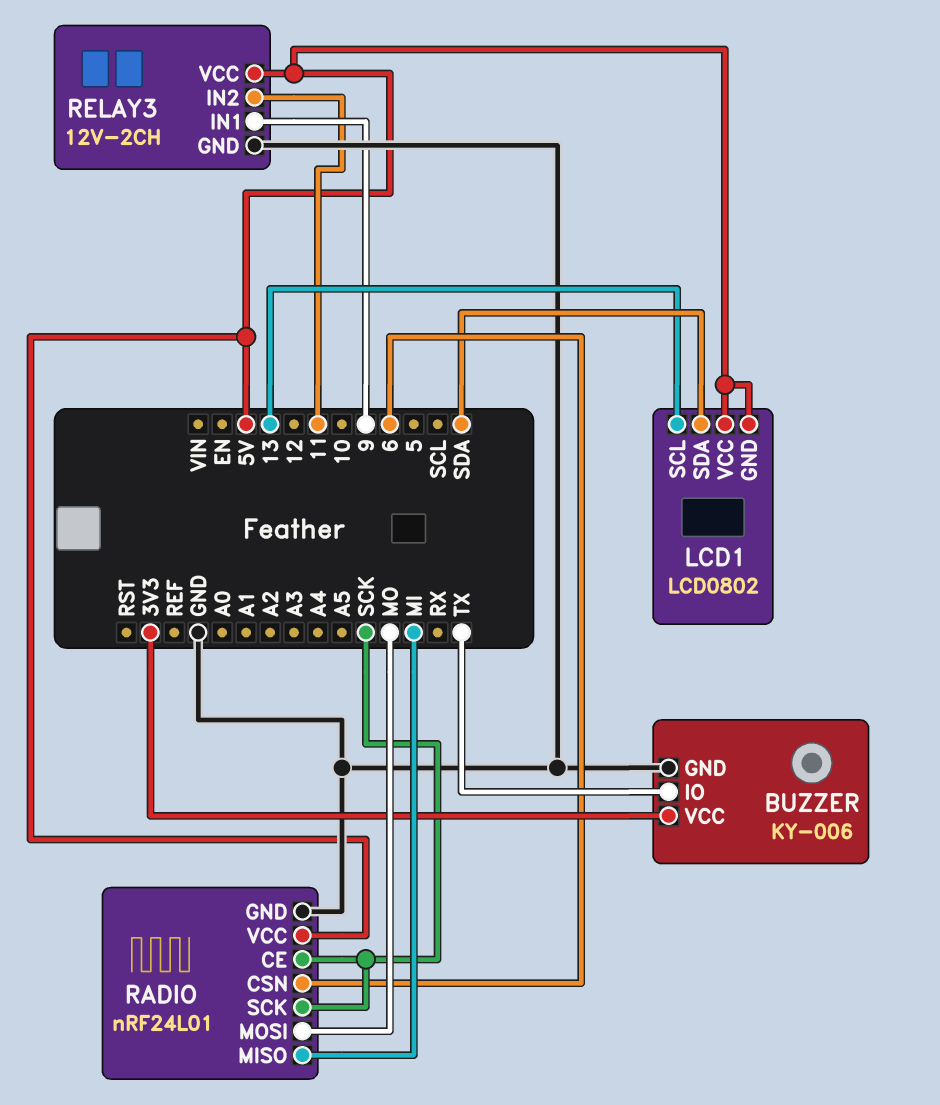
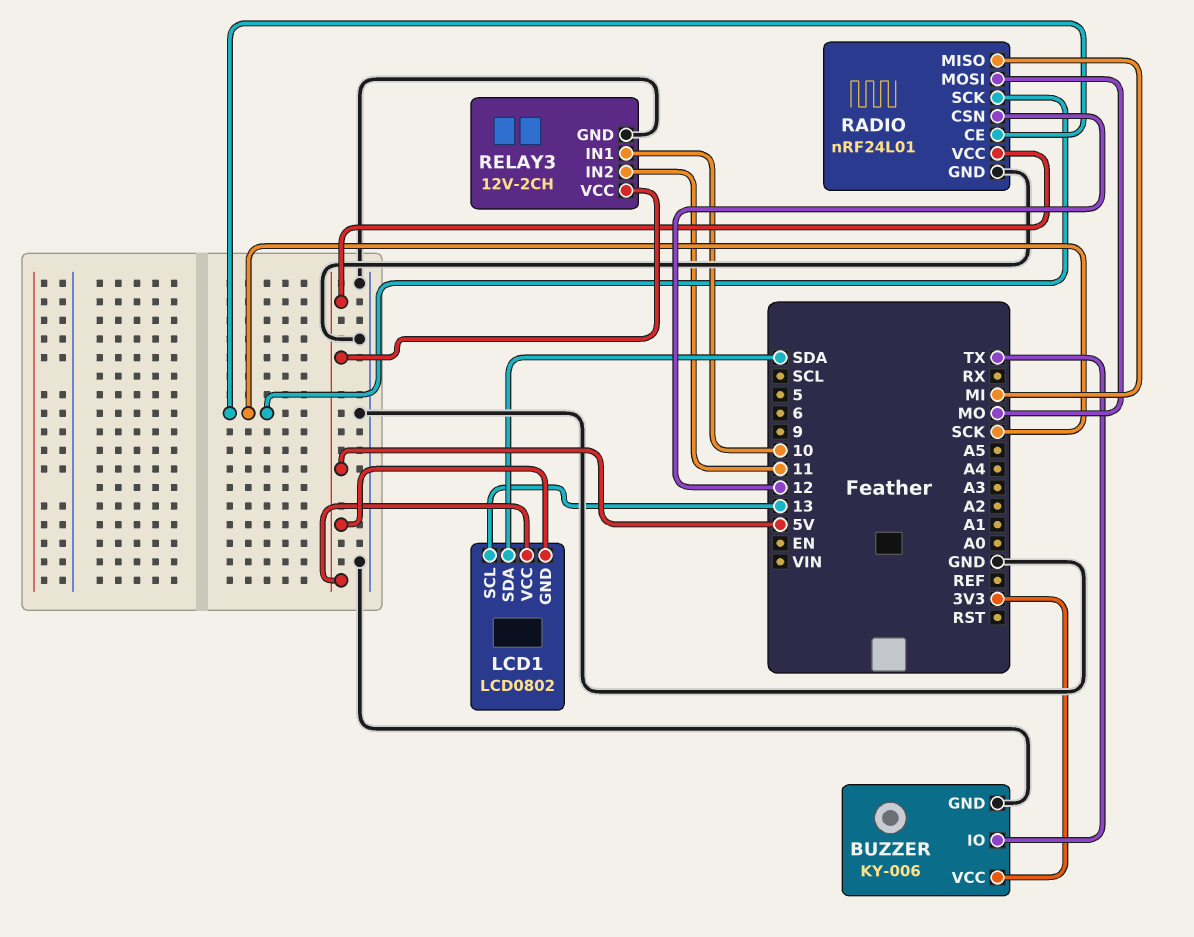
RADIO pin CSN: 6 -> 12
RELAY3 pin IN1: 9 -> 10

